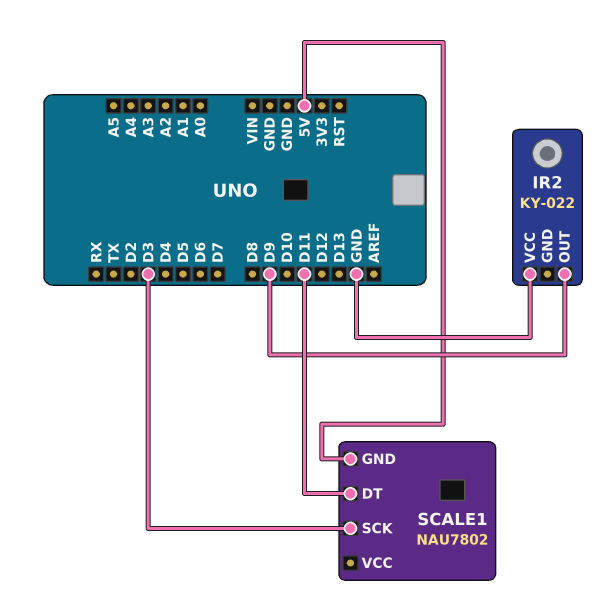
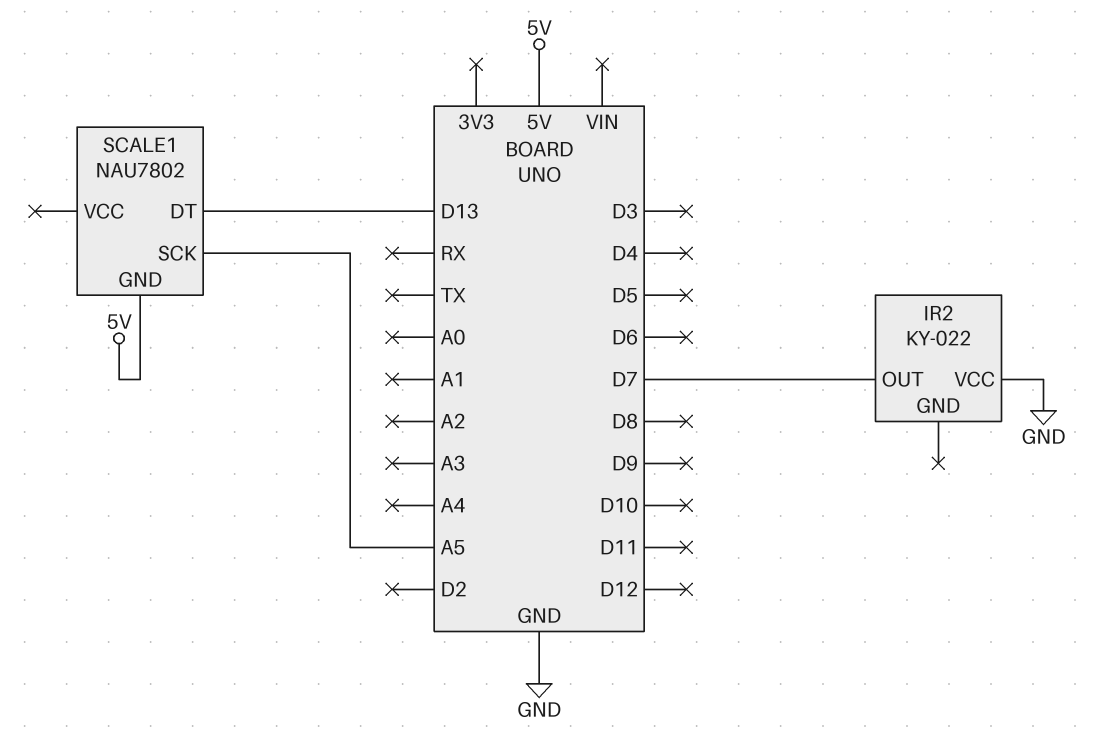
IR2 pin OUT: D9 -> D7
SCALE1 pin DT: D11 -> D13
SCALE1 pin SCK: D3 -> A5

